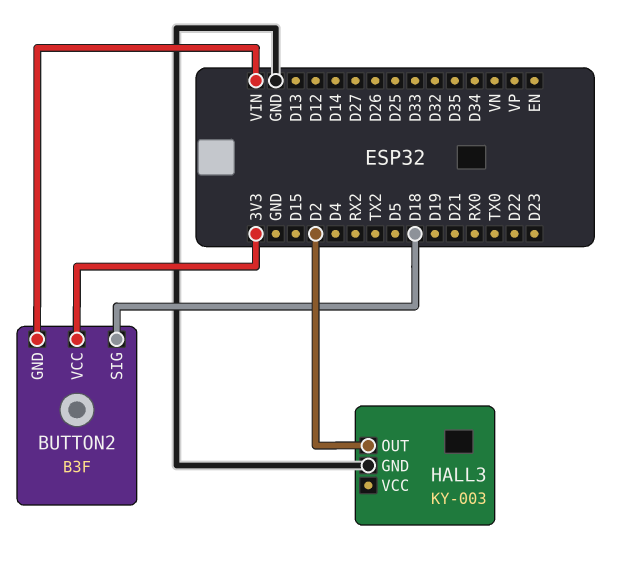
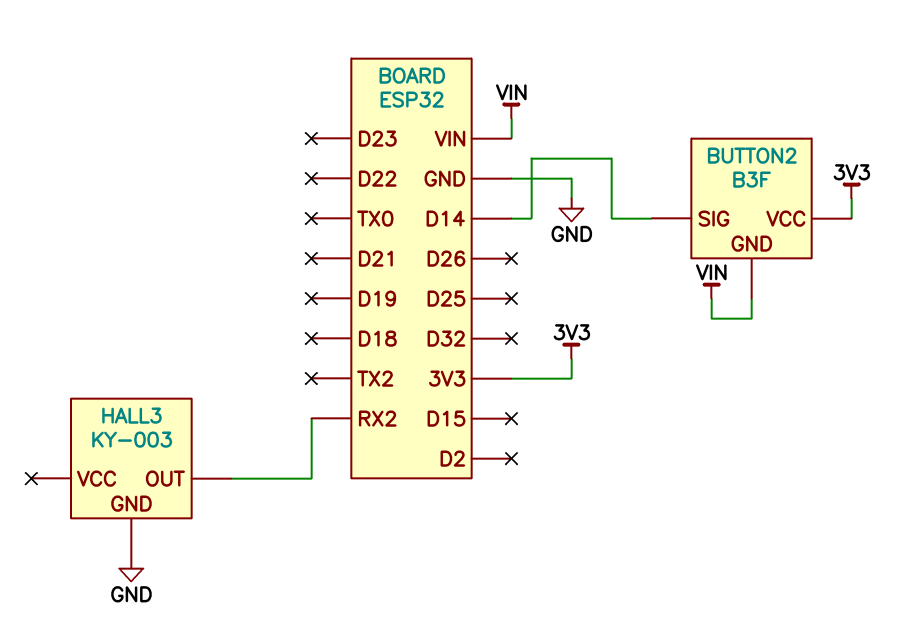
BUTTON2 pin SIG: D18 -> D14
HALL3 pin OUT: D2 -> RX2

